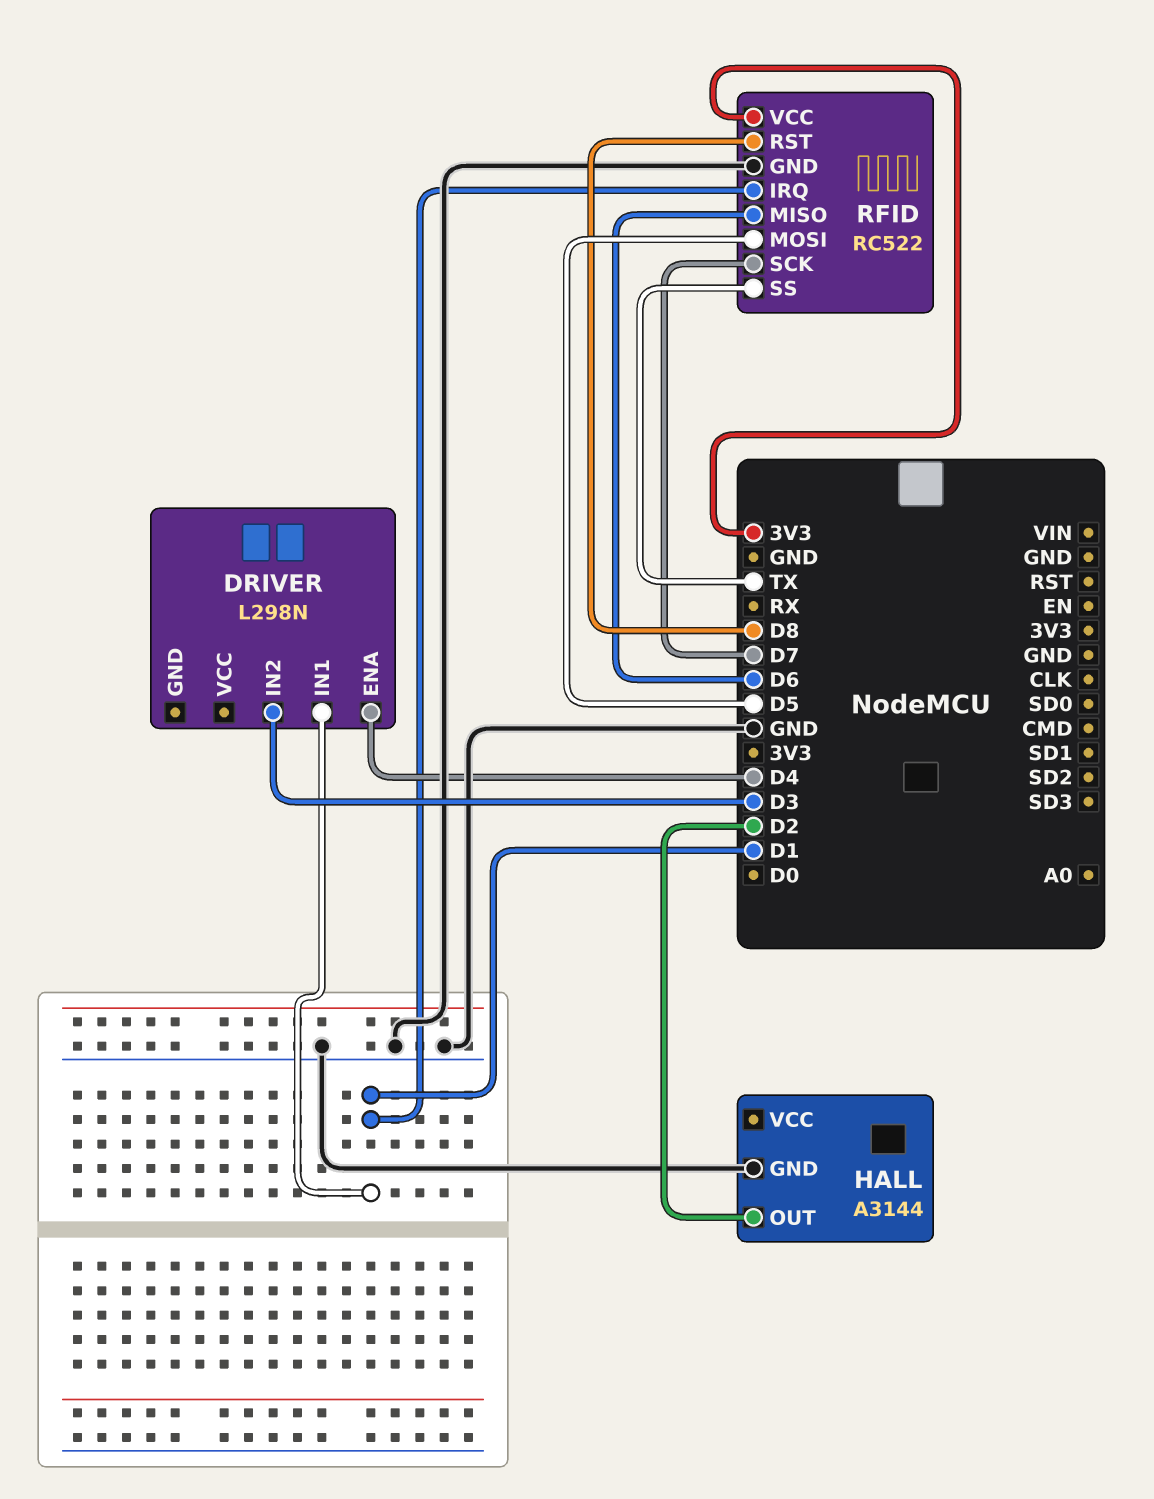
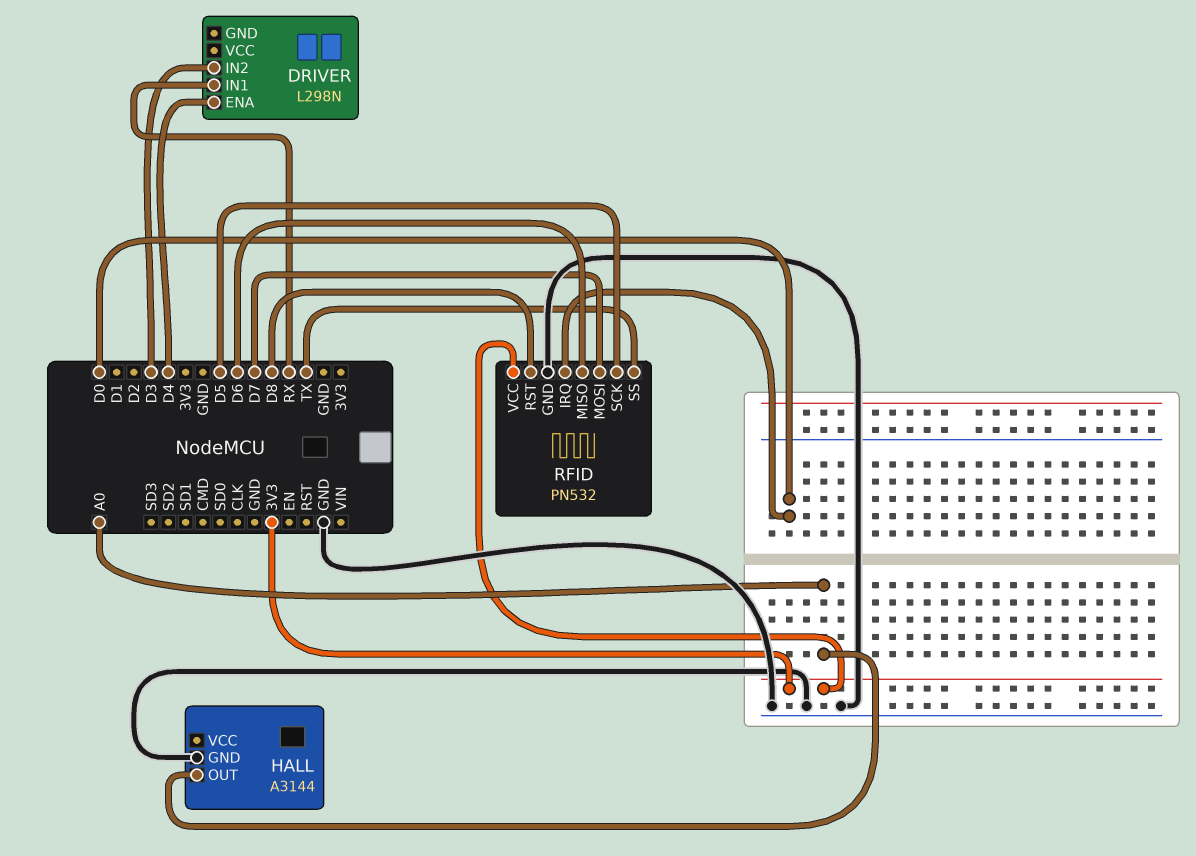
DRIVER pin IN1: D1 -> RX
HALL pin OUT: D2 -> A0
RFID: RC522 -> PN532
RFID pin IRQ: D1 -> D0
RFID pin MOSI: D5 -> D7
RFID pin SCK: D7 -> D5

